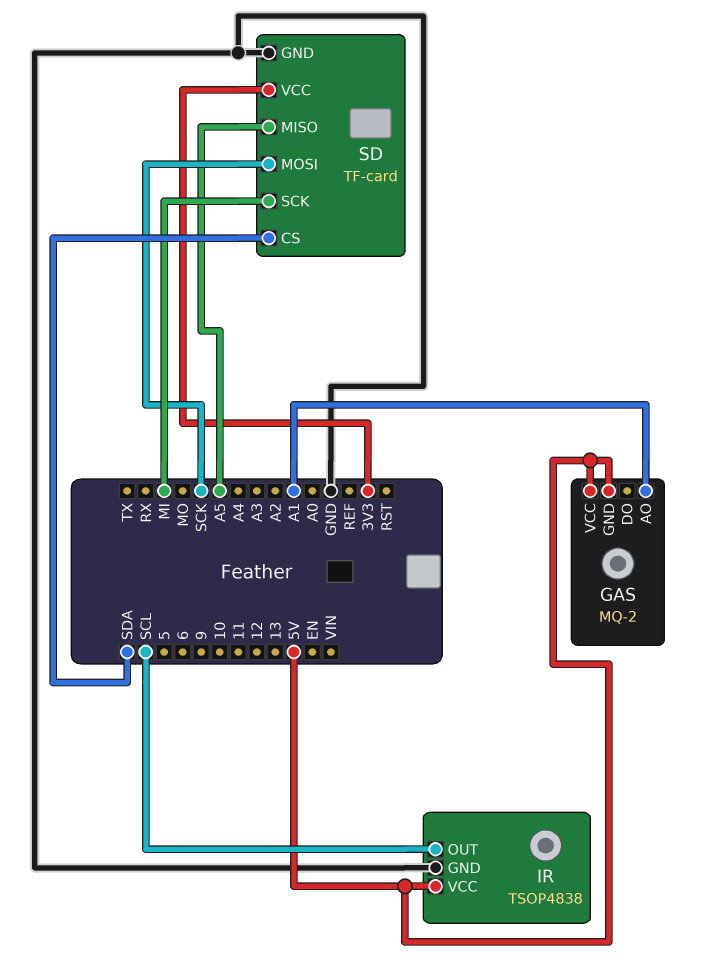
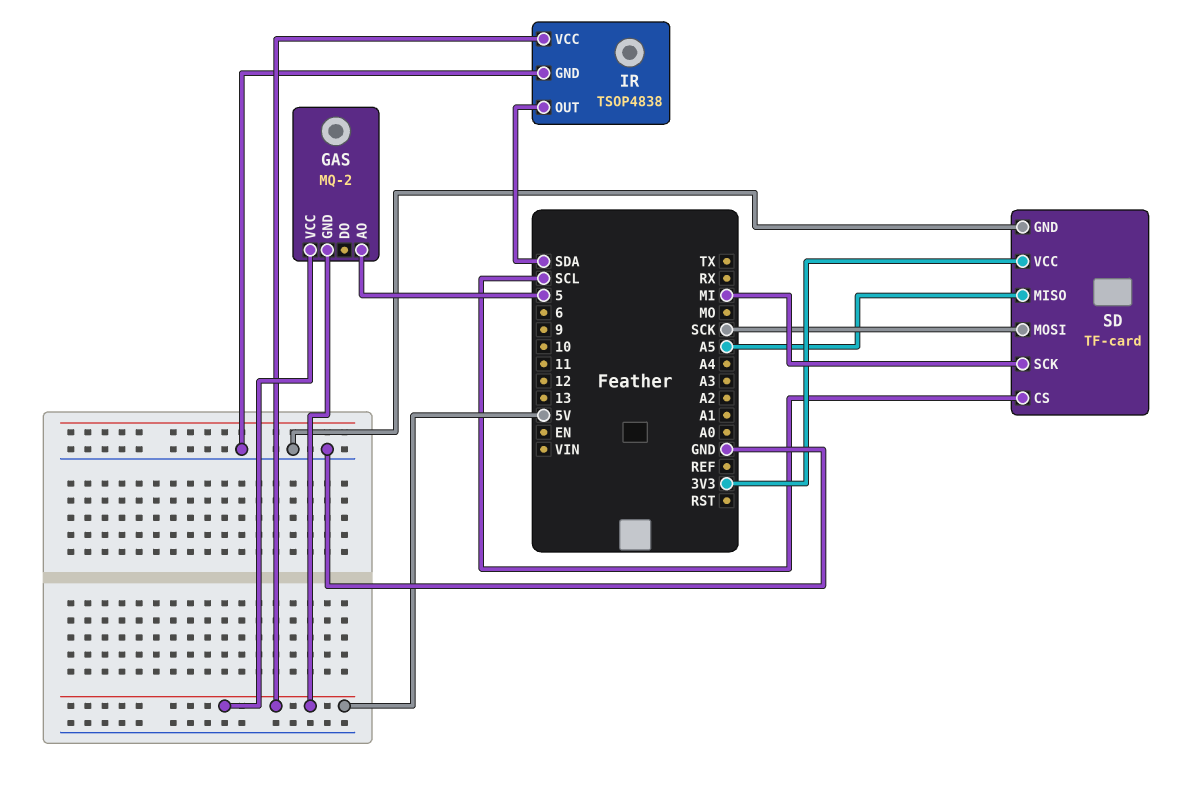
GAS pin AO: A1 -> 5
IR pin OUT: SCL -> SDA
SD pin CS: SDA -> SCL

